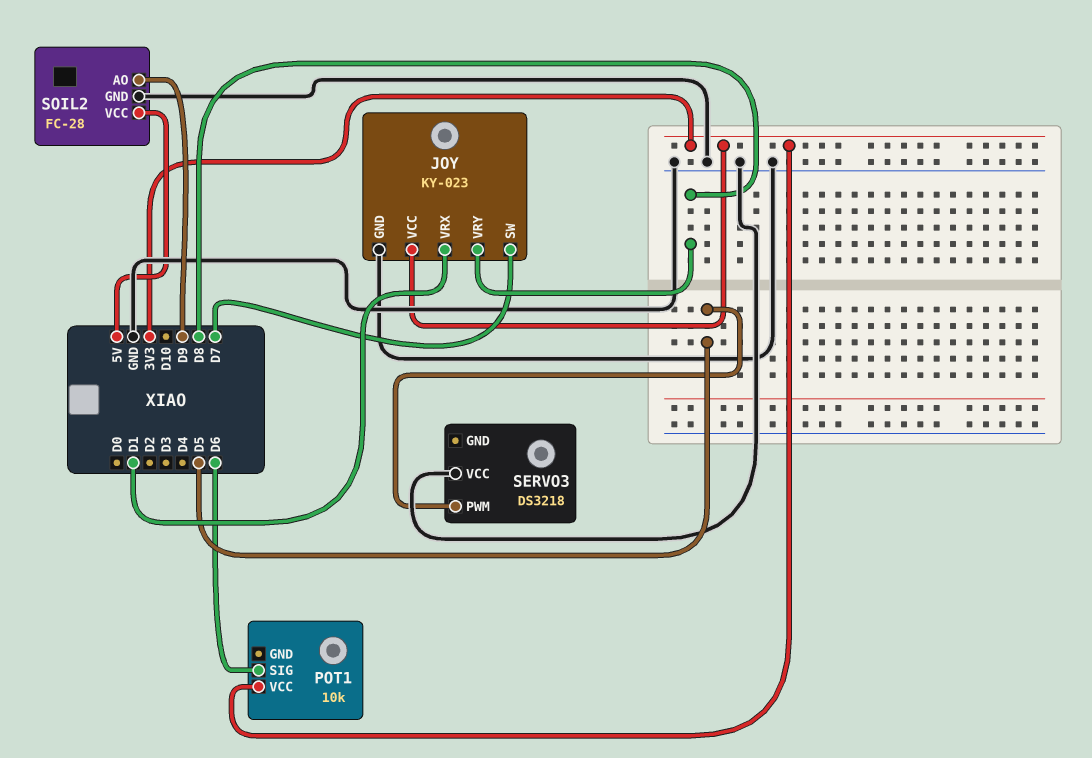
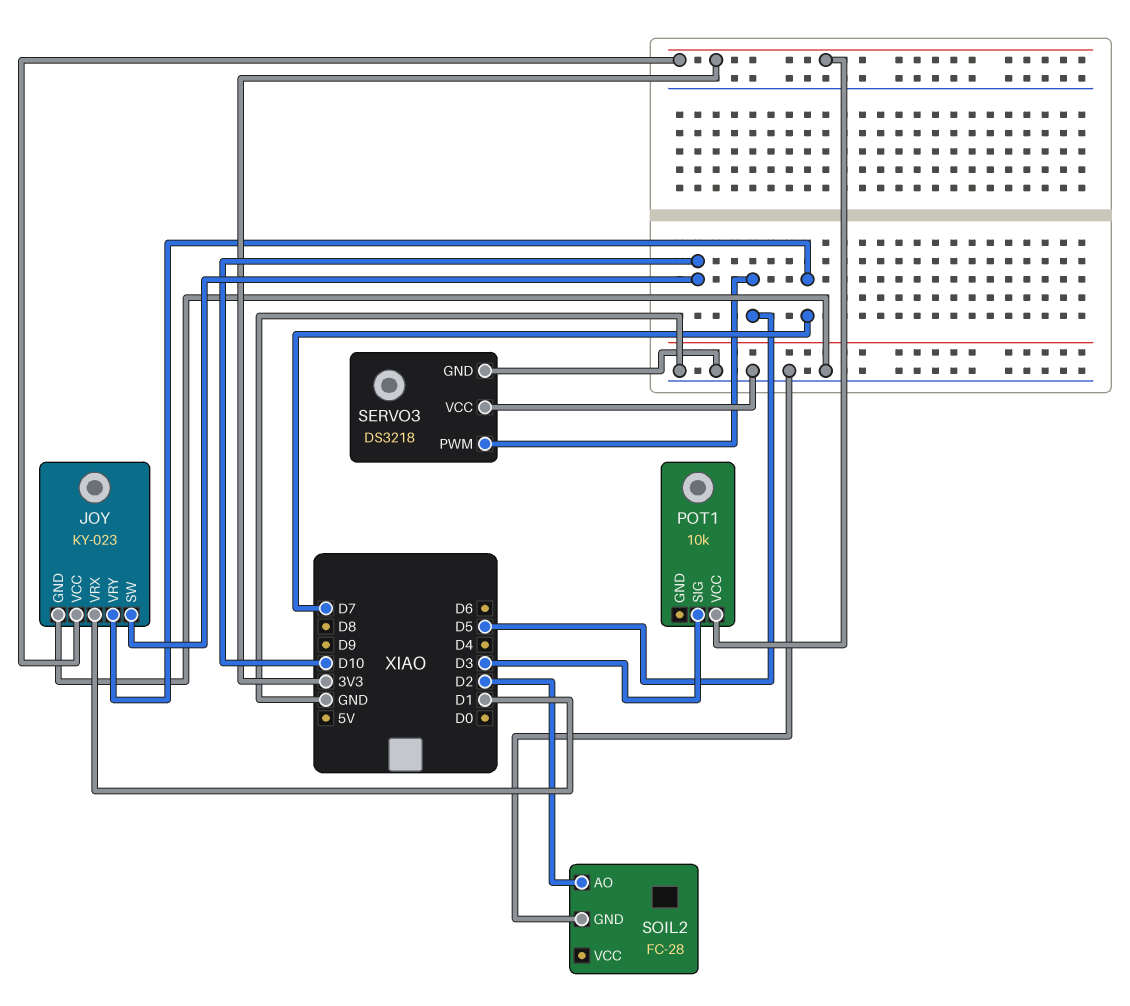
JOY pin SW: D7 -> D10
JOY pin VRY: D8 -> D7
POT1 pin SIG: D6 -> D3
SERVO3 pin GND: none -> GND
SOIL2 pin AO: D9 -> D2
SOIL2 pin VCC: 5V -> none

